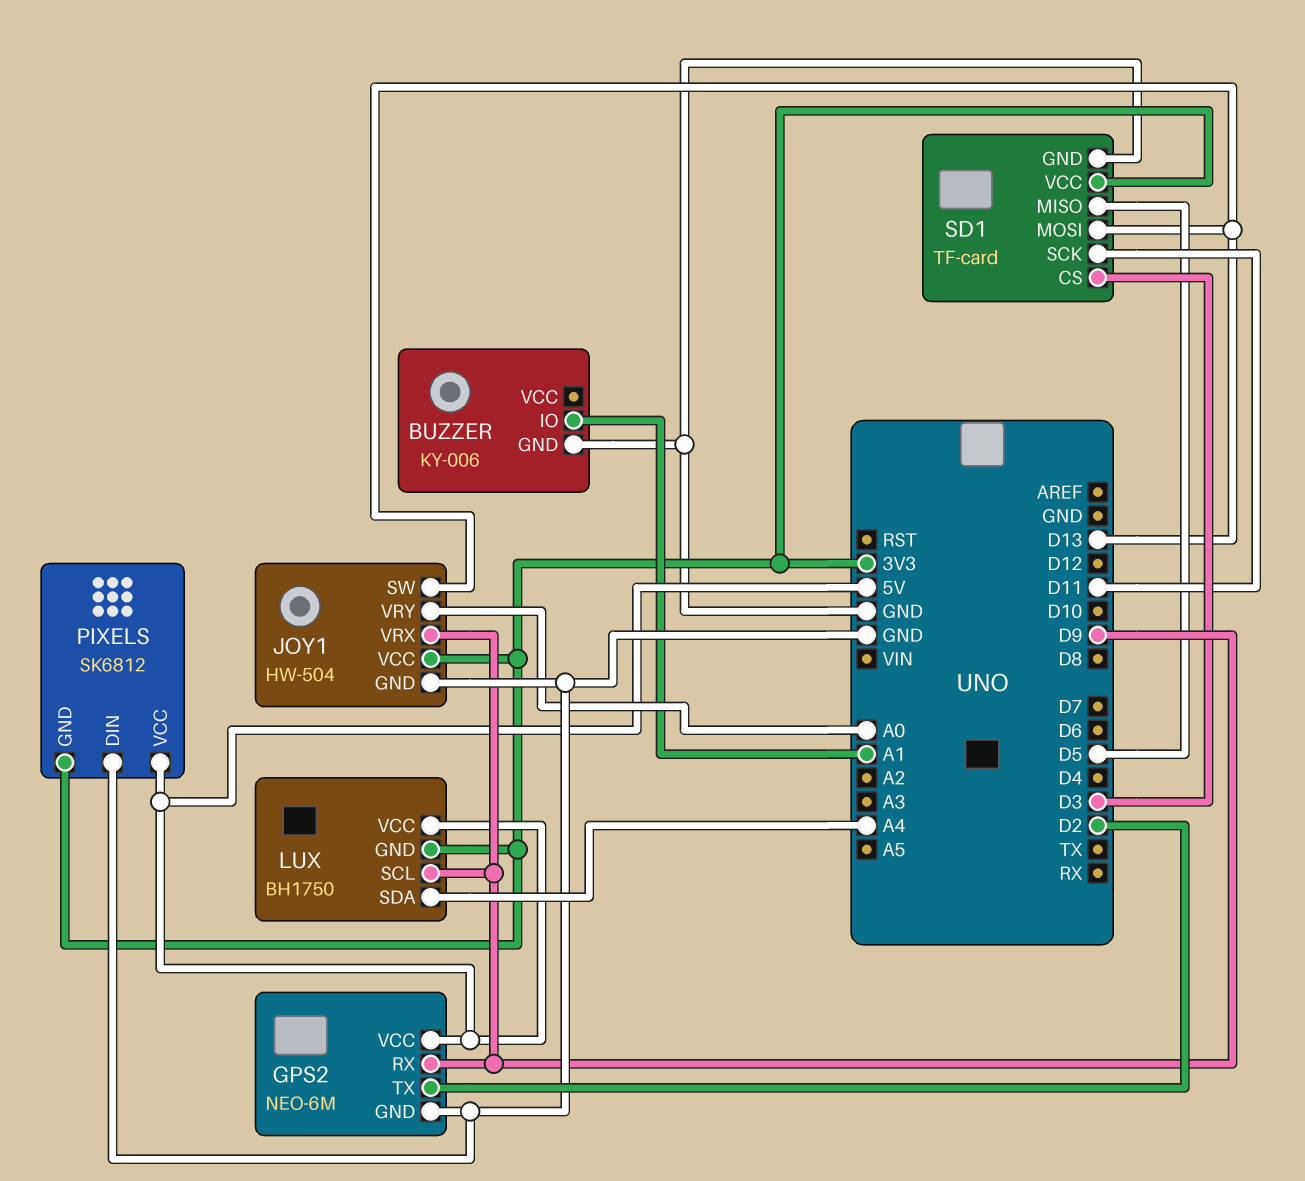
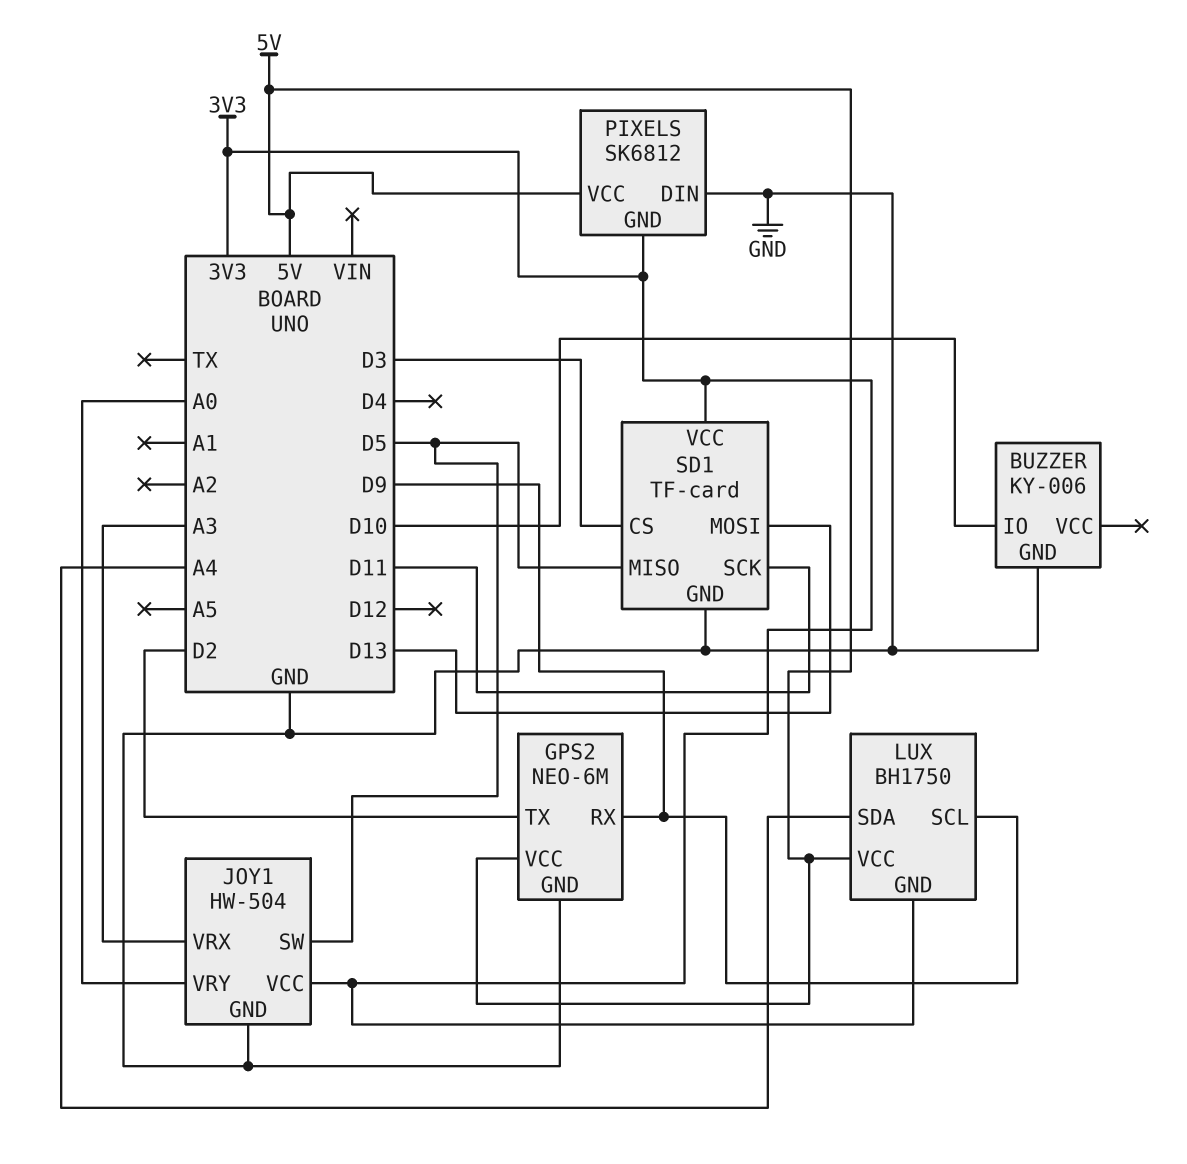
BUZZER pin IO: A1 -> D10
JOY1 pin SW: D13 -> D5
JOY1 pin VRX: D9 -> A3

